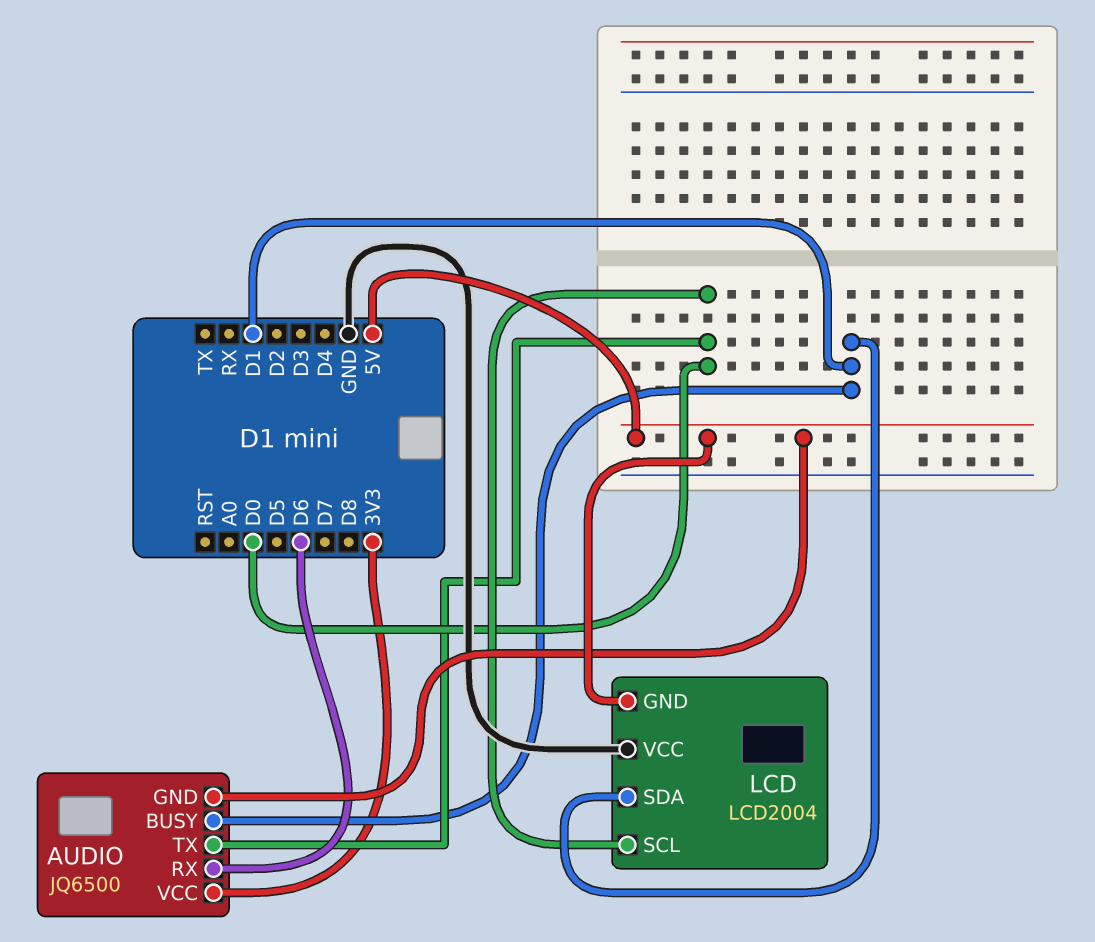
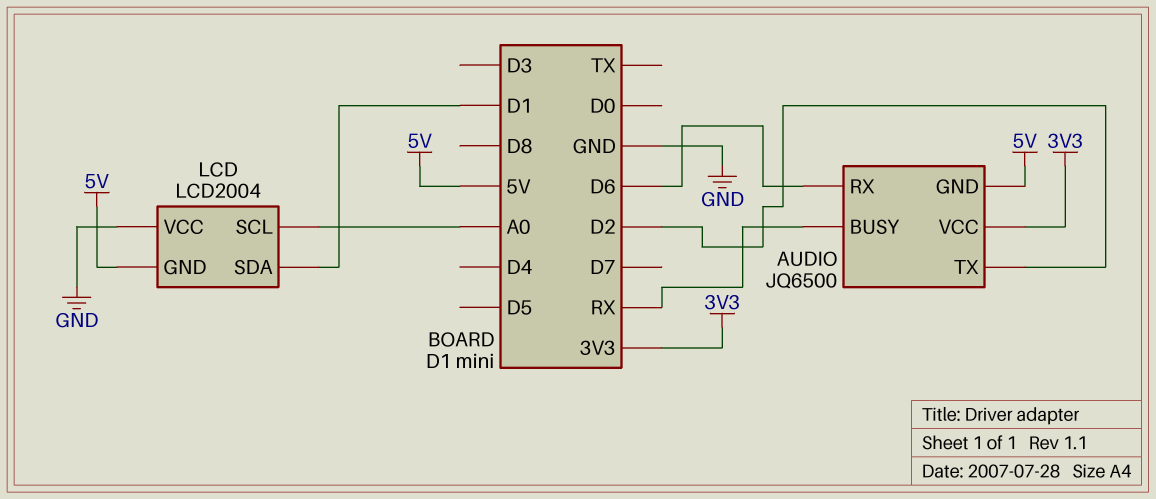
AUDIO pin BUSY: D1 -> RX
AUDIO pin TX: D0 -> D2
LCD pin SCL: D0 -> A0

